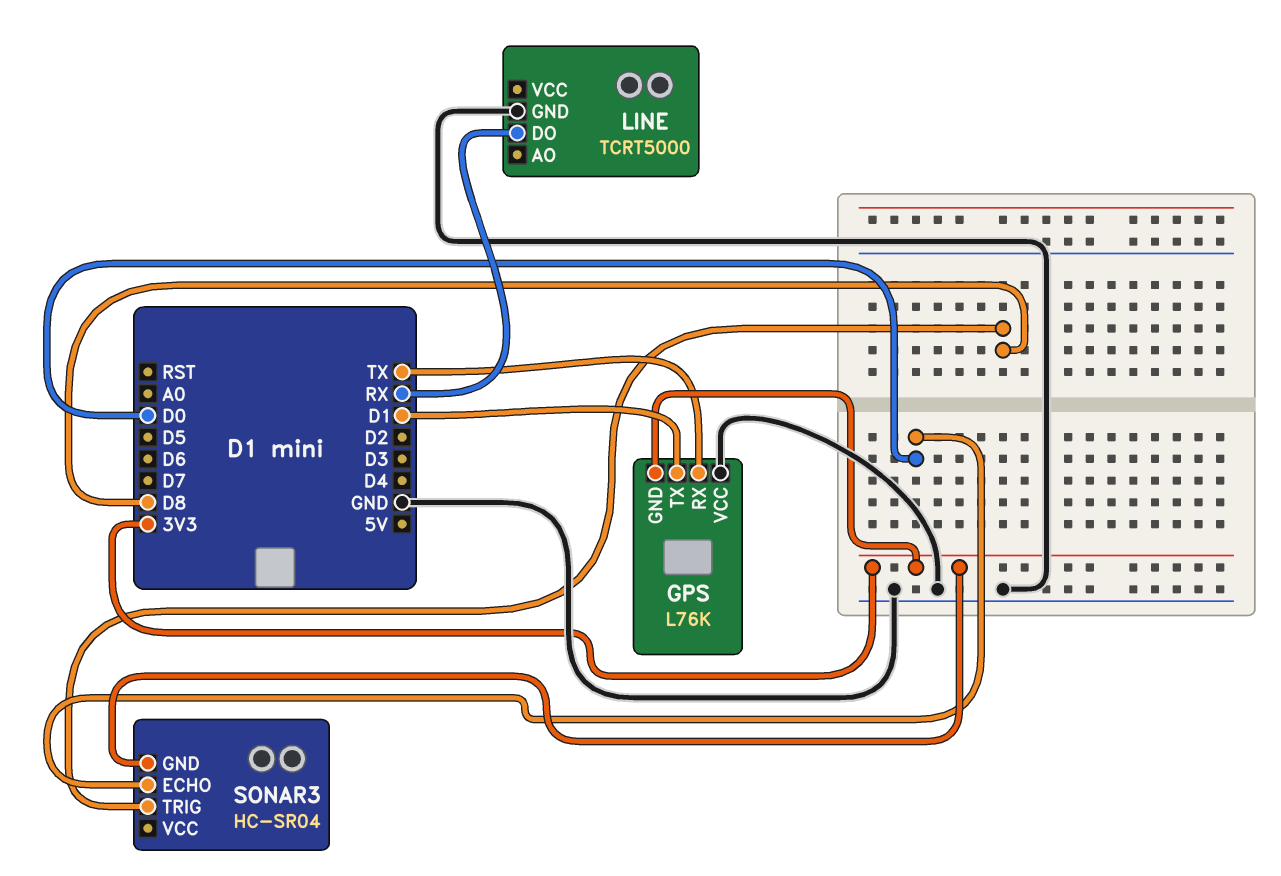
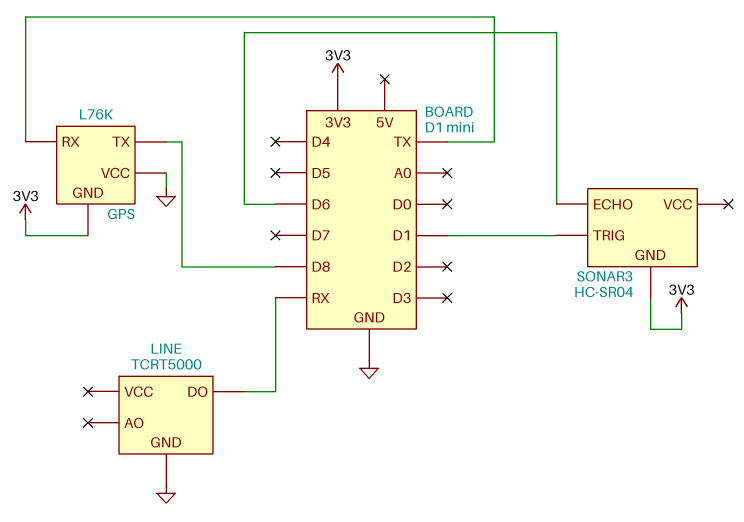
GPS pin TX: D1 -> D8
SONAR3 pin ECHO: D0 -> D6
SONAR3 pin TRIG: D8 -> D1

